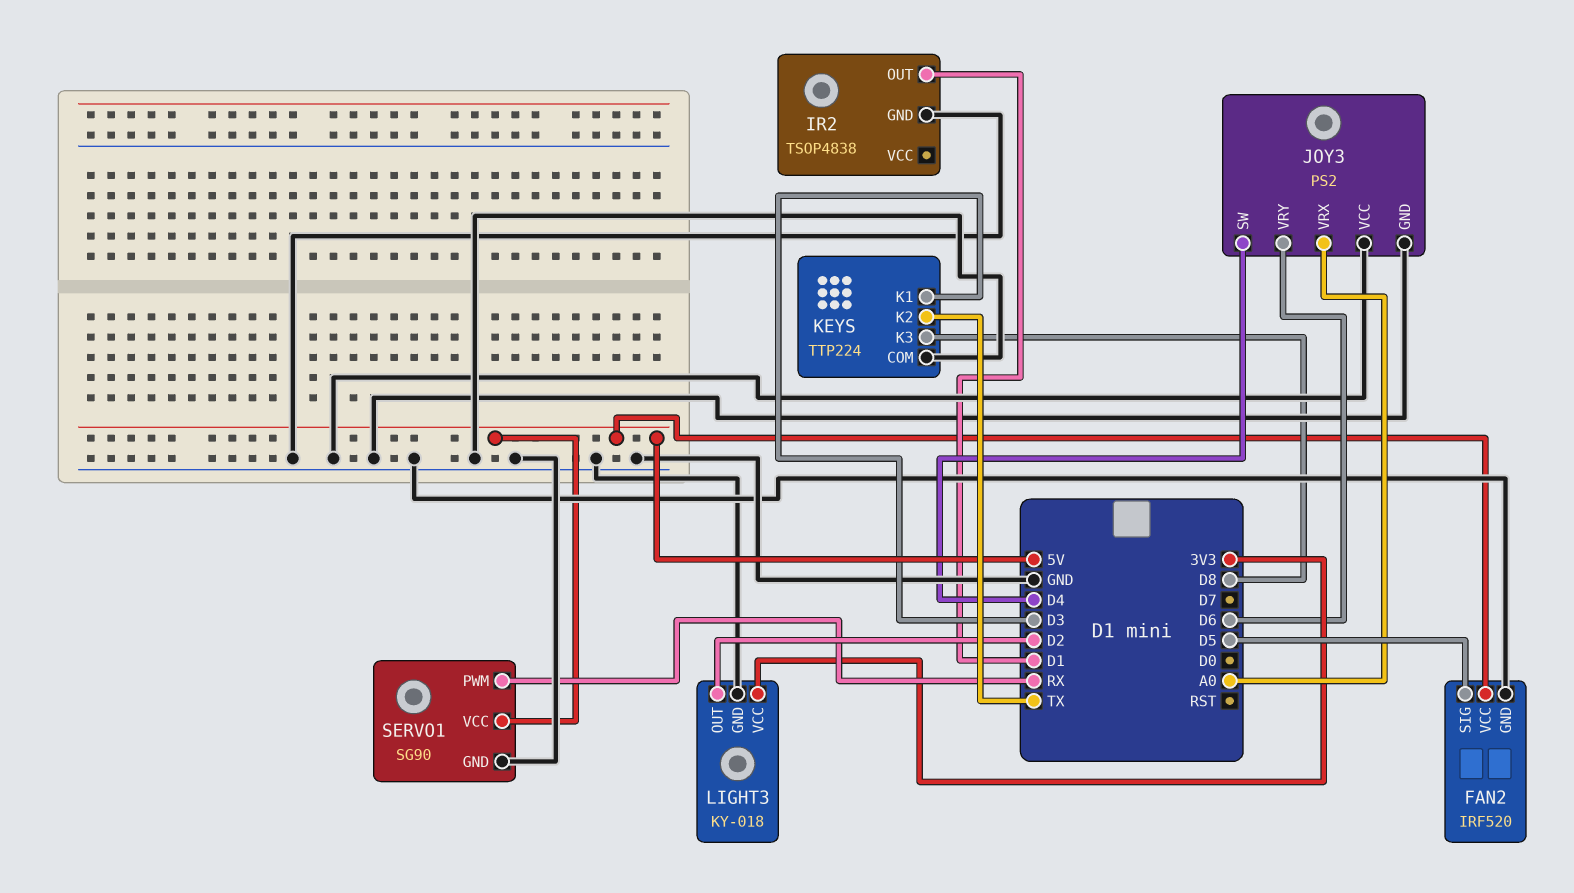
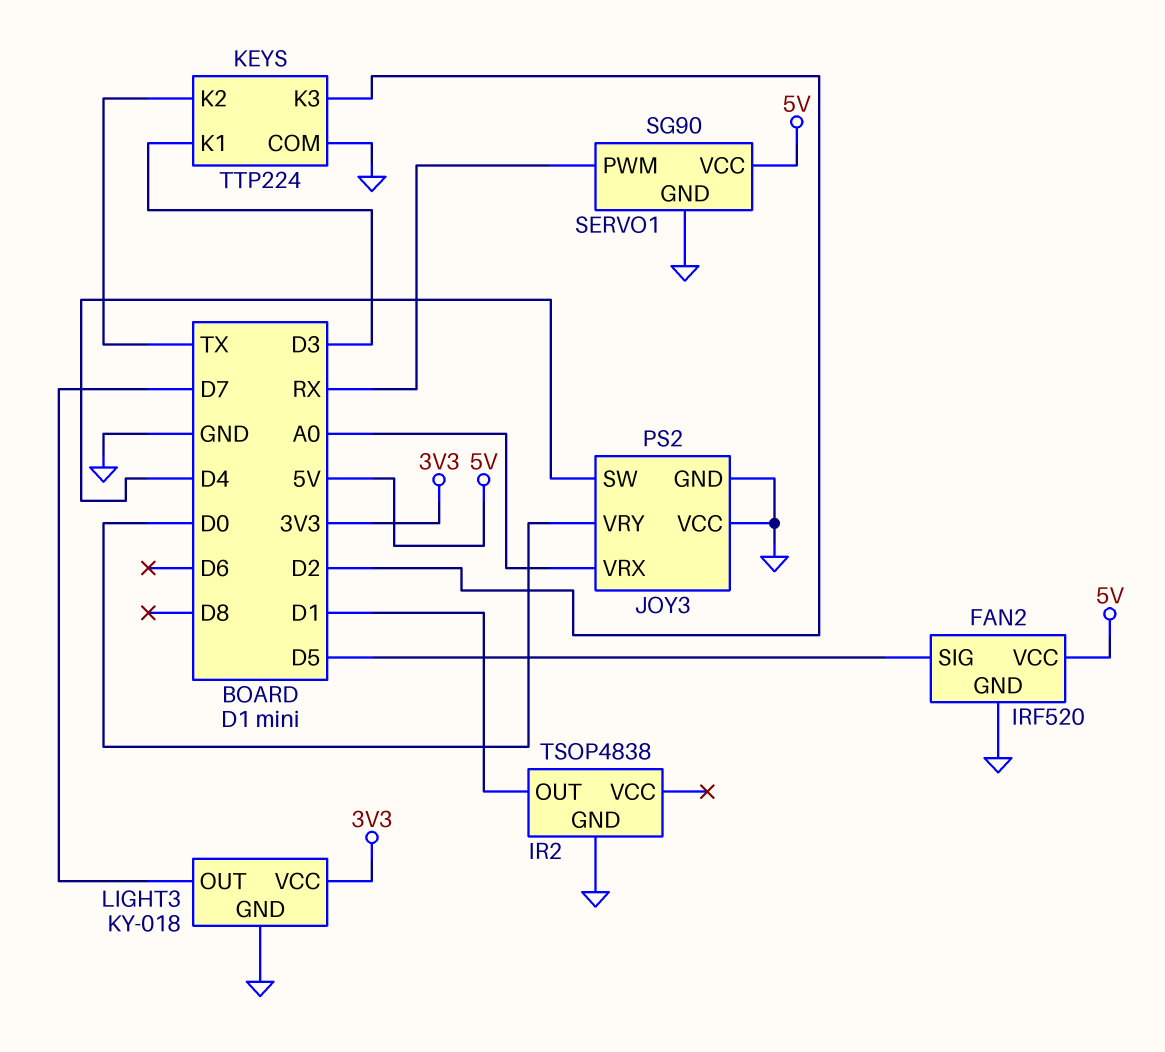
JOY3 pin VRY: D6 -> D0
KEYS pin K3: D8 -> D2
LIGHT3 pin OUT: D2 -> D7

